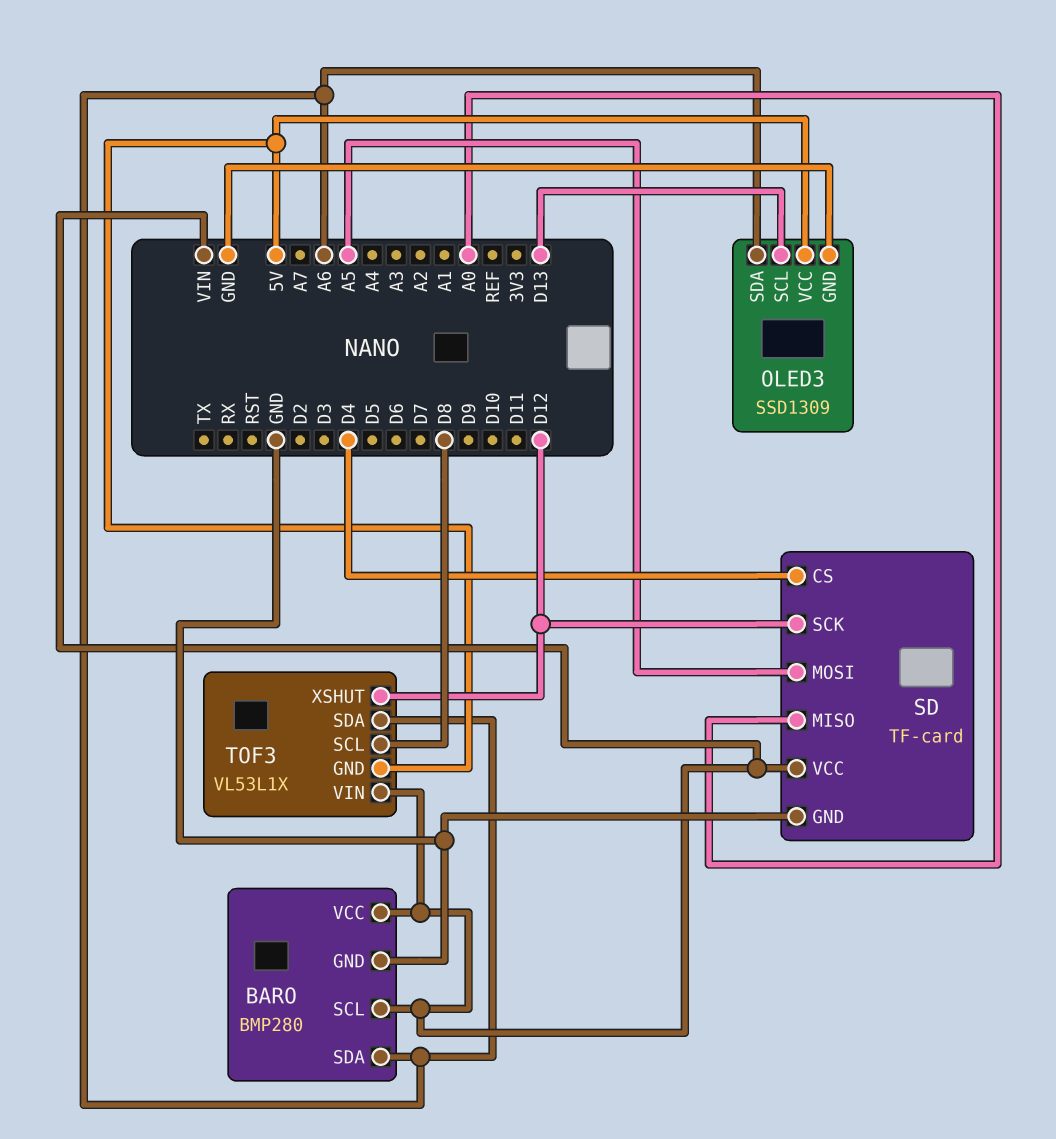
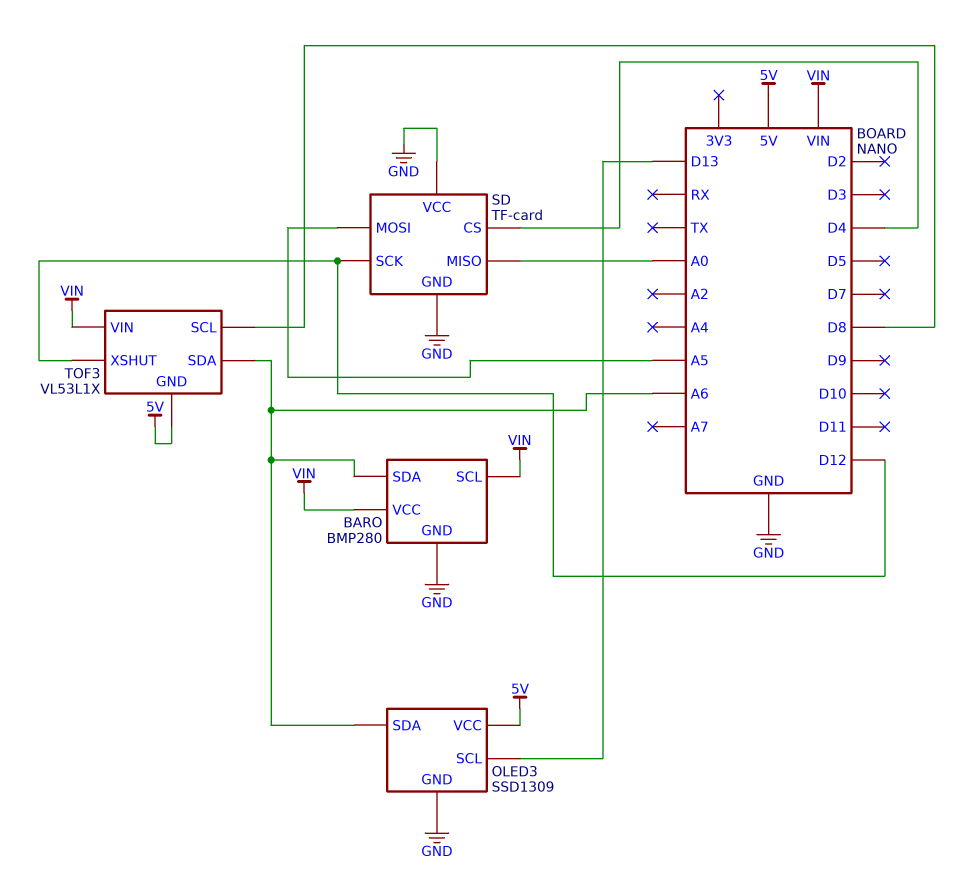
SD pin VCC: VIN -> GND

